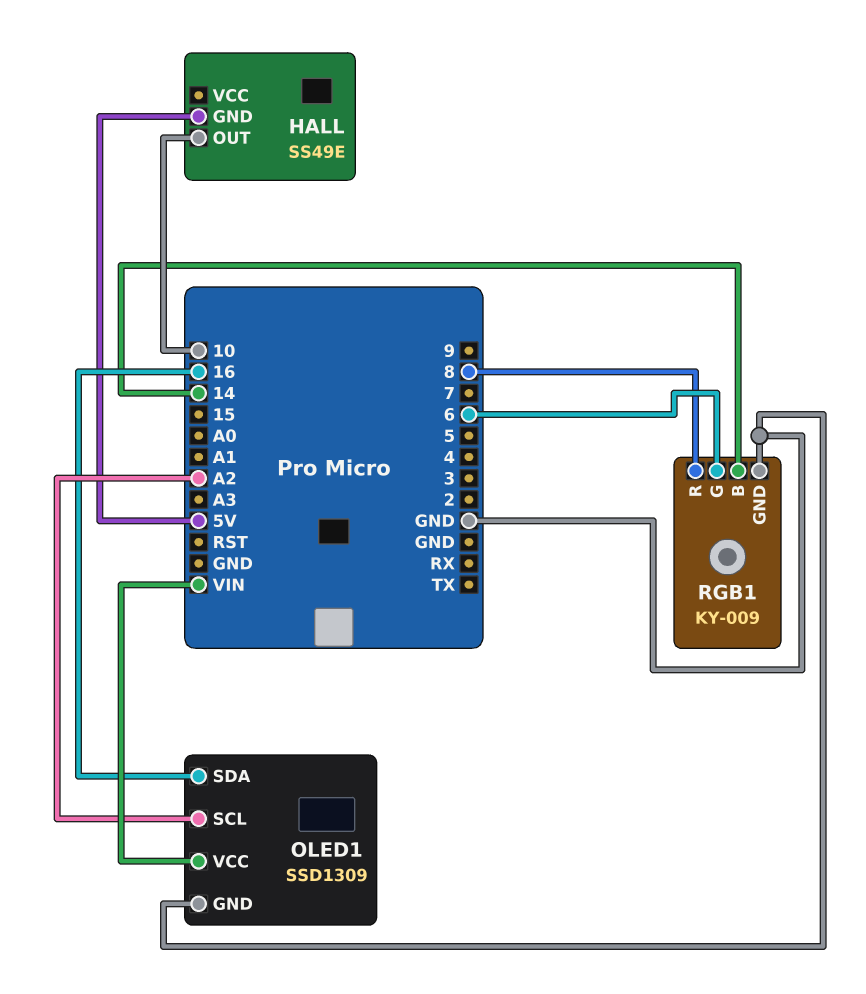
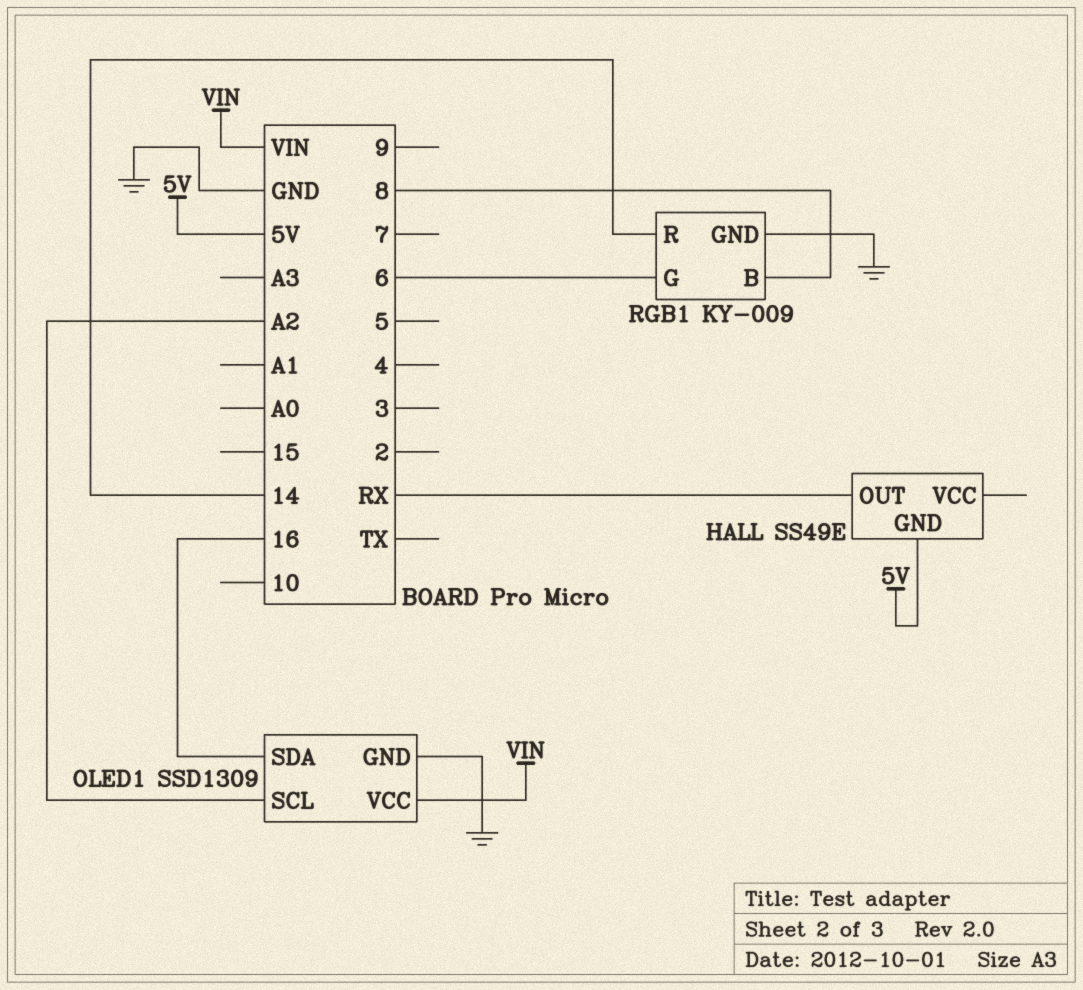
HALL pin OUT: 10 -> RX
RGB1 pin B: 14 -> 8
RGB1 pin R: 8 -> 14

